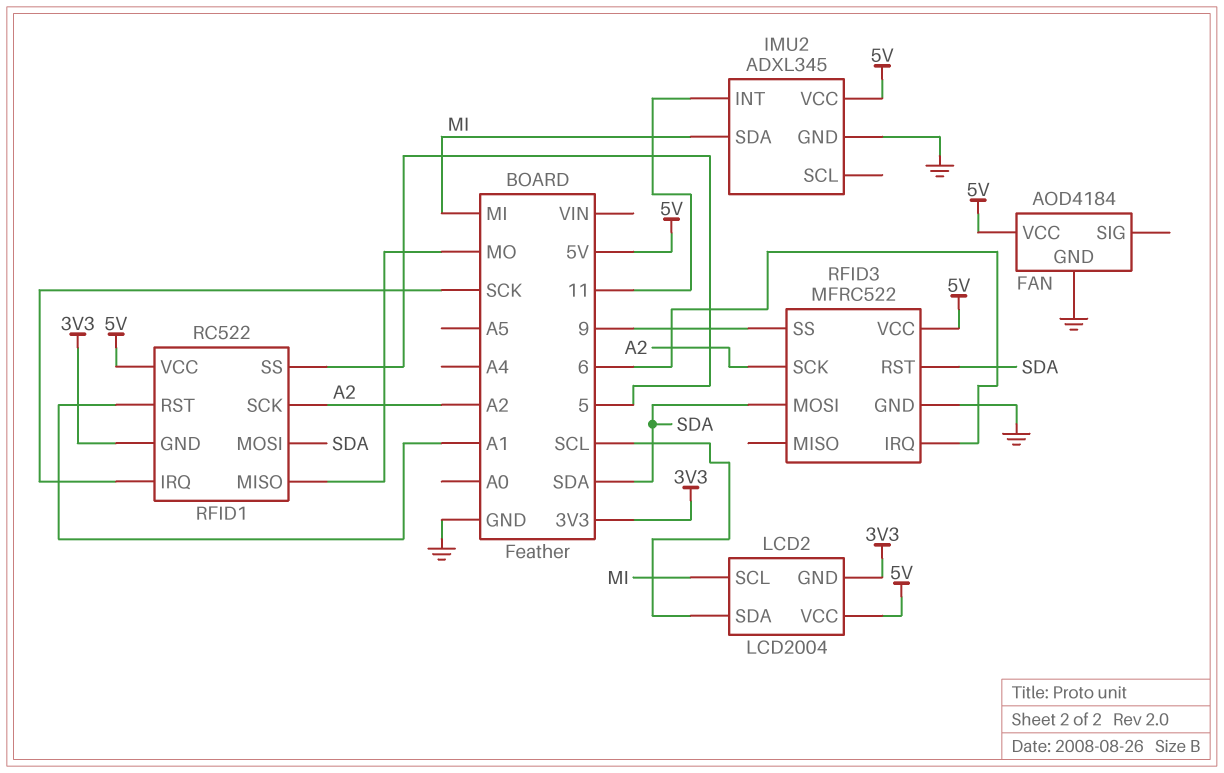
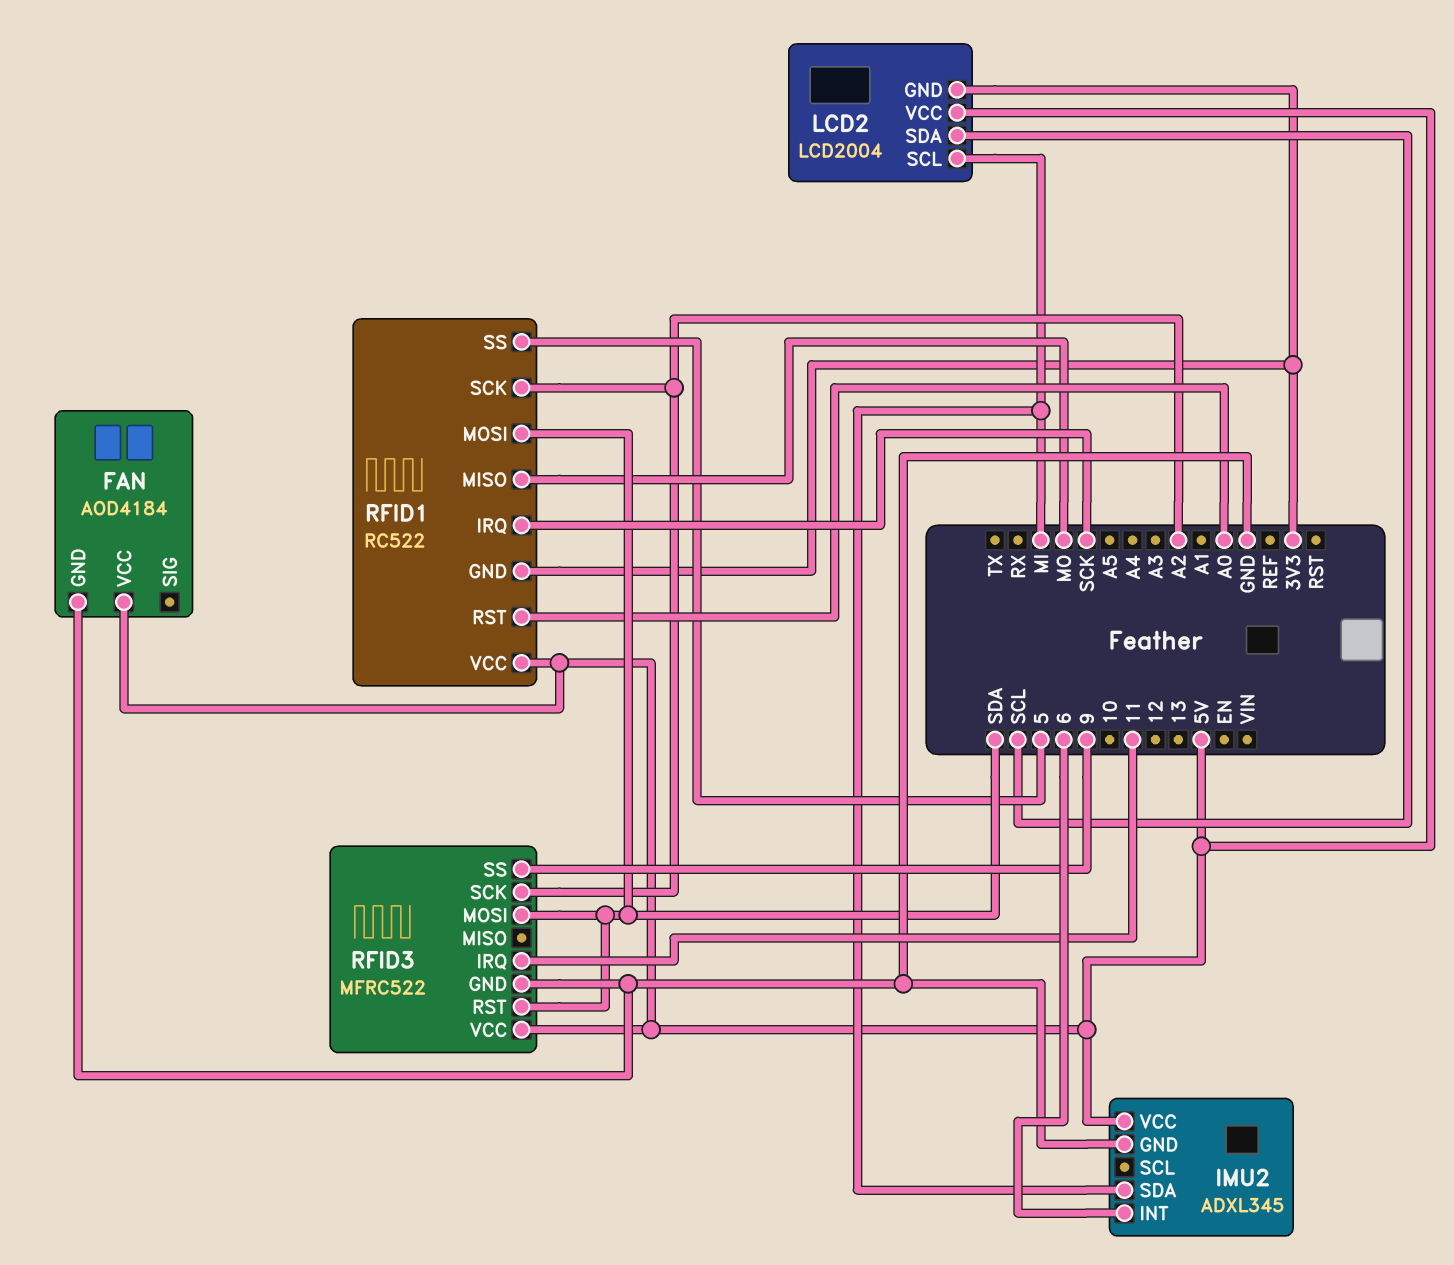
IMU2 pin INT: 11 -> 6
RFID1 pin RST: A1 -> A0
RFID3 pin IRQ: 6 -> 11

